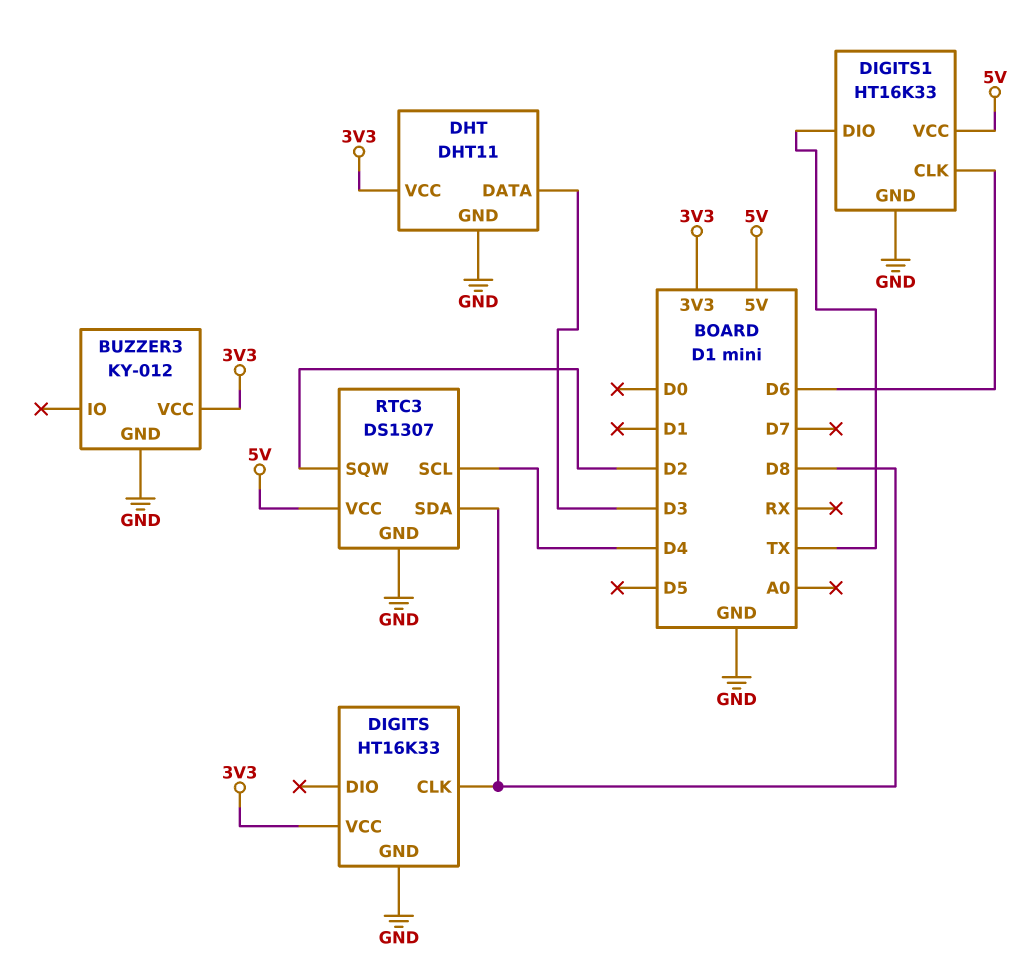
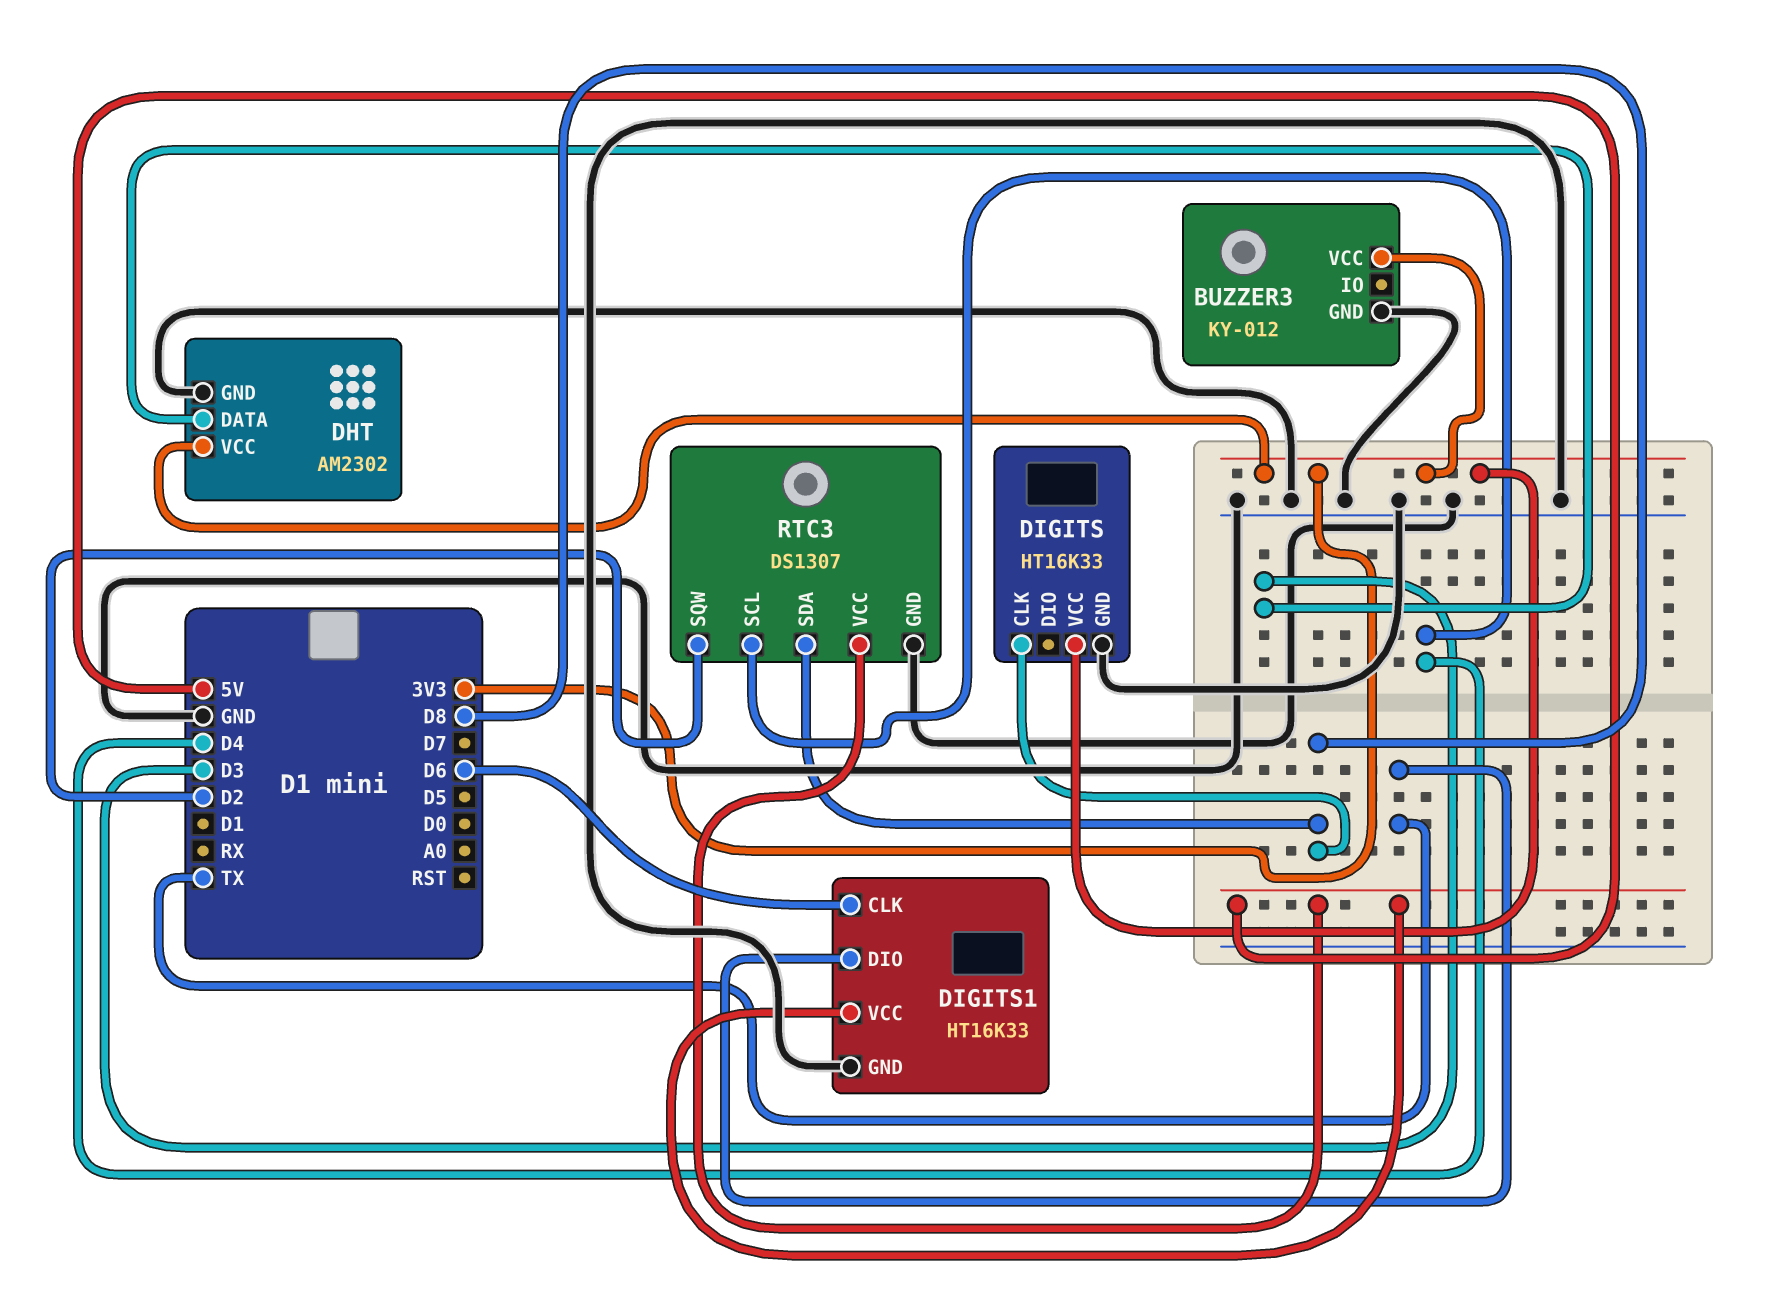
DHT: DHT11 -> AM2302

